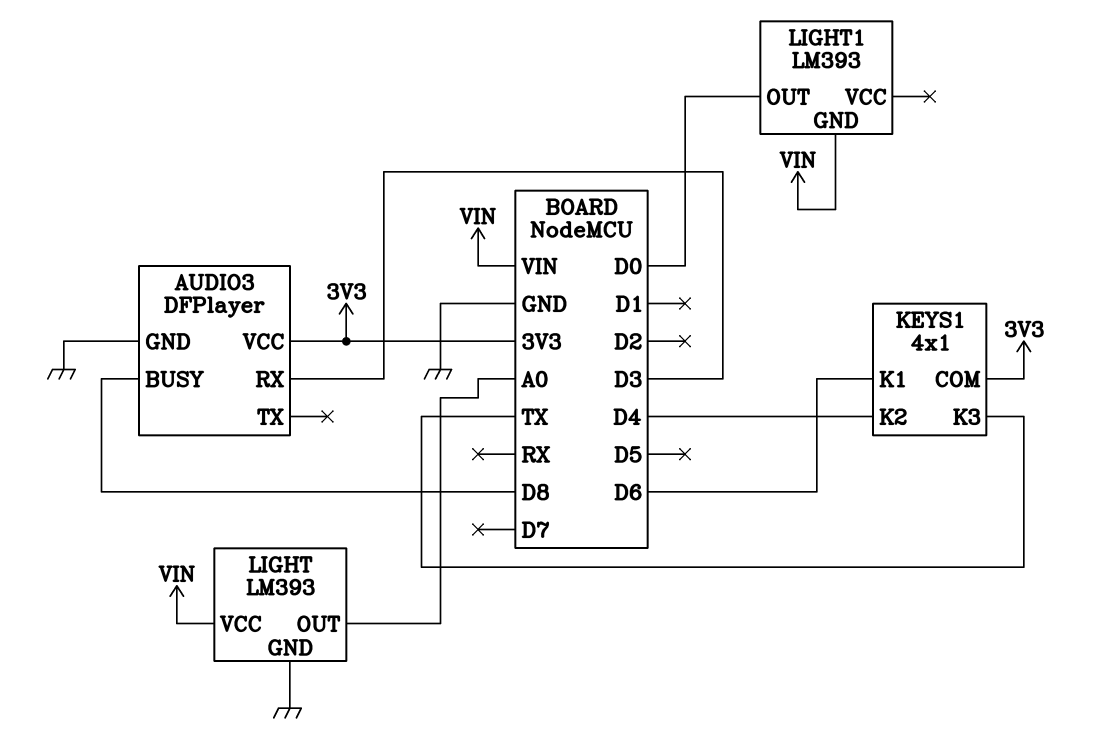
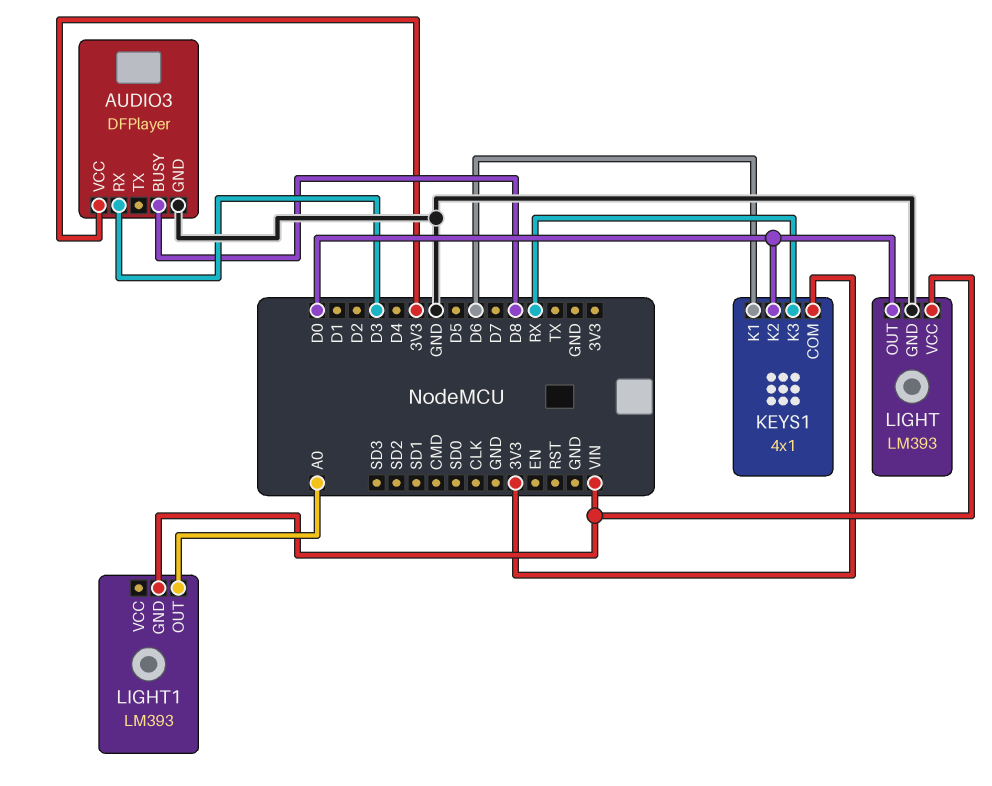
KEYS1 pin K2: D4 -> D0
KEYS1 pin K3: TX -> RX
LIGHT pin OUT: A0 -> D0
LIGHT1 pin OUT: D0 -> A0

